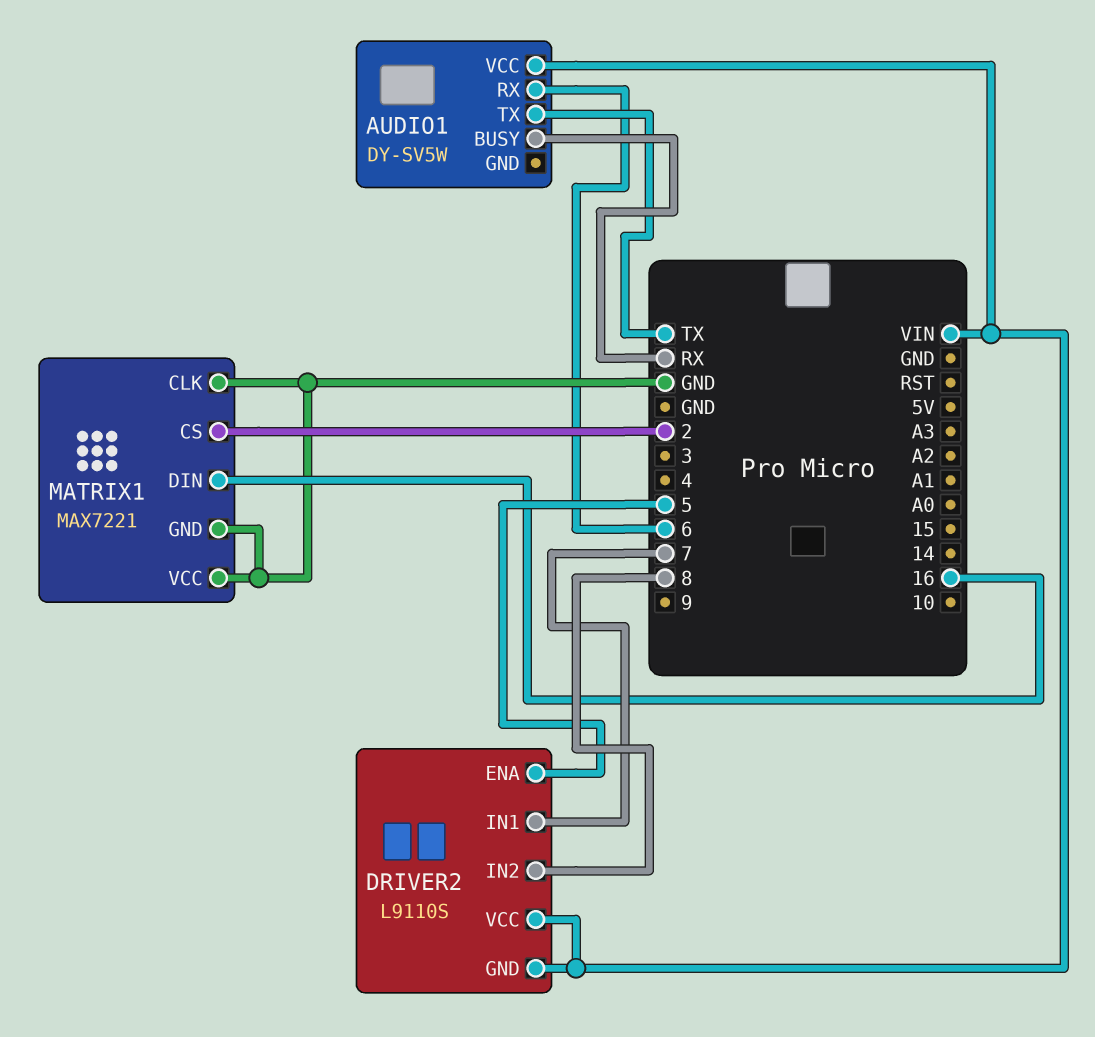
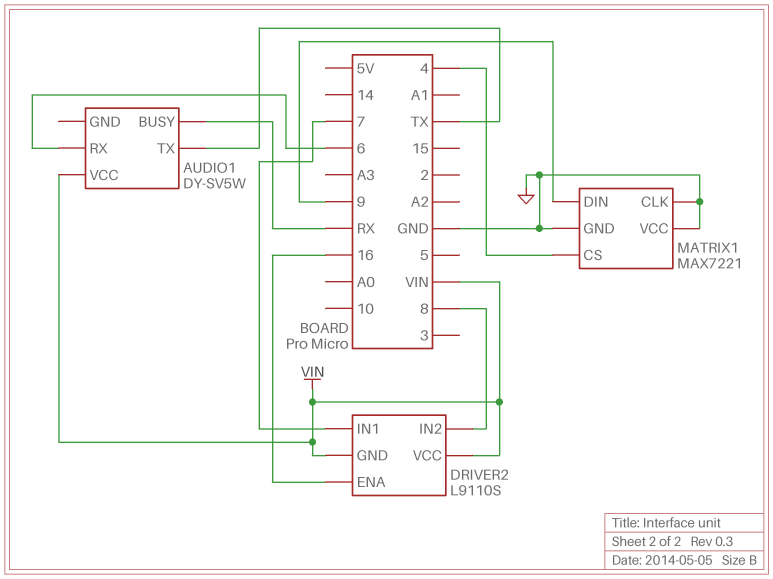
DRIVER2 pin ENA: 5 -> 16
MATRIX1 pin CS: 2 -> 4
MATRIX1 pin DIN: 16 -> 9

